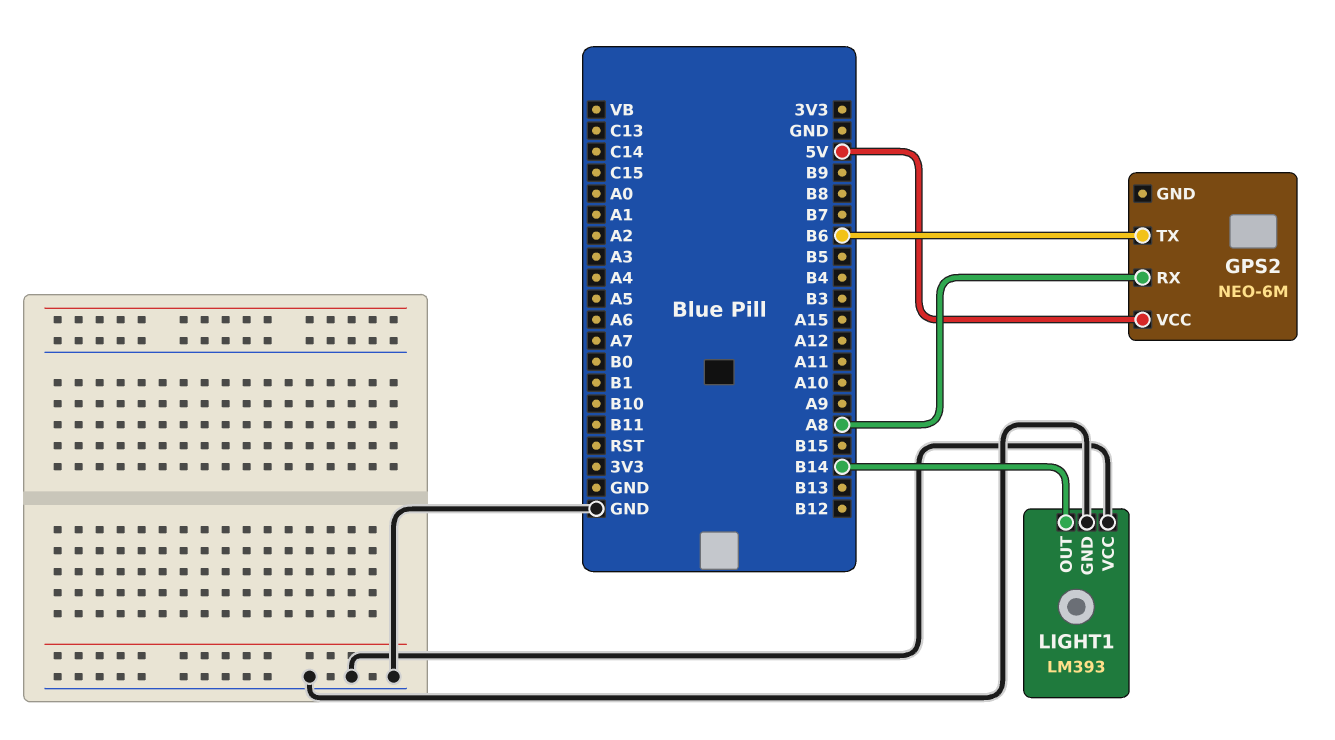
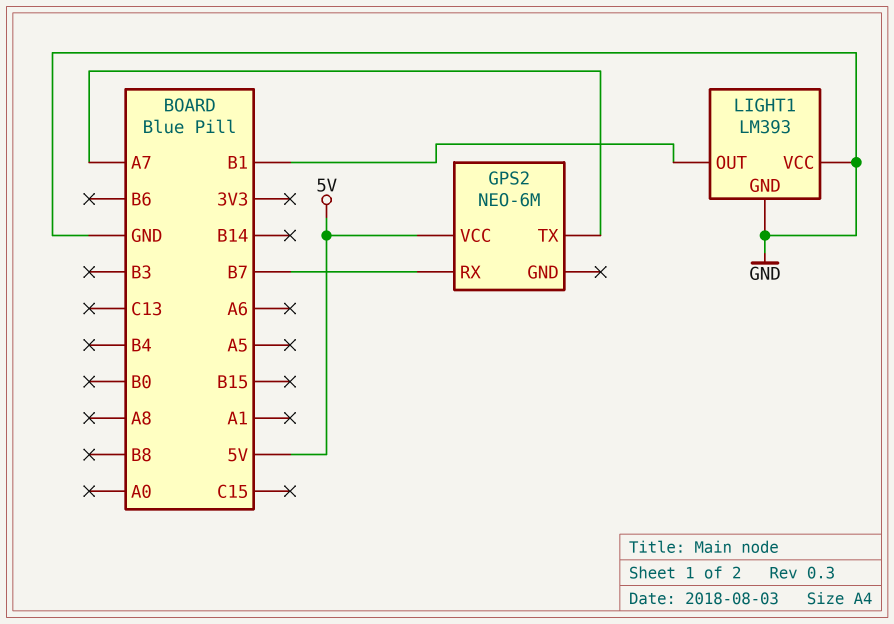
GPS2 pin RX: A8 -> B7
GPS2 pin TX: B6 -> A7
LIGHT1 pin OUT: B14 -> B1

